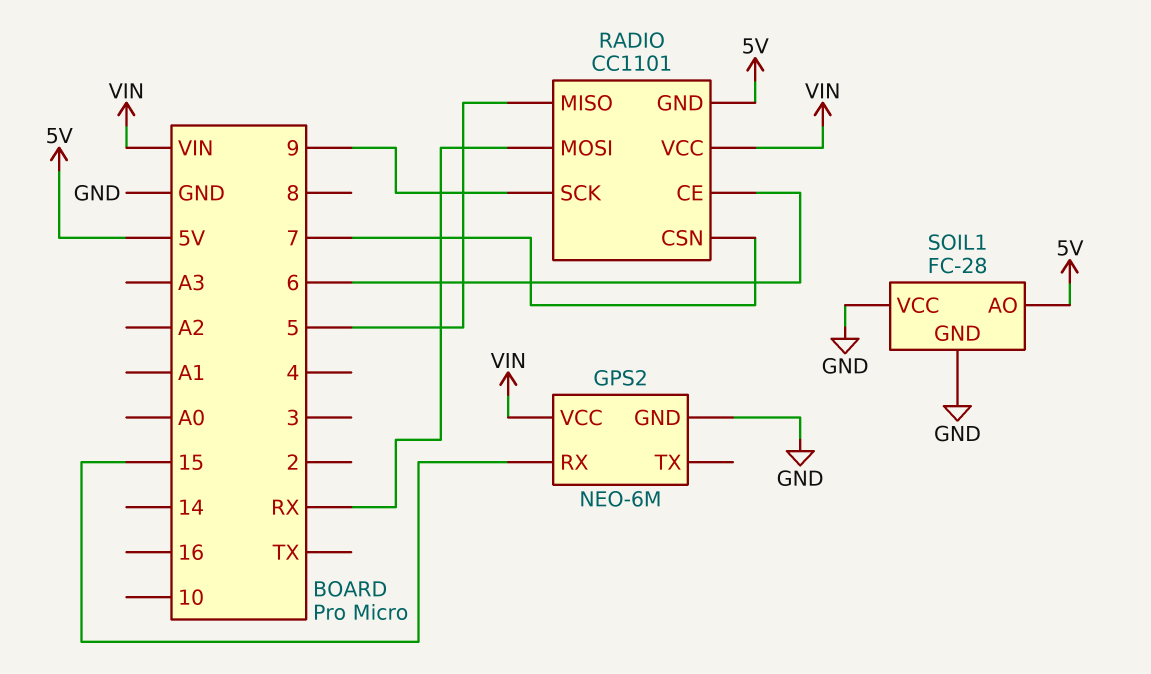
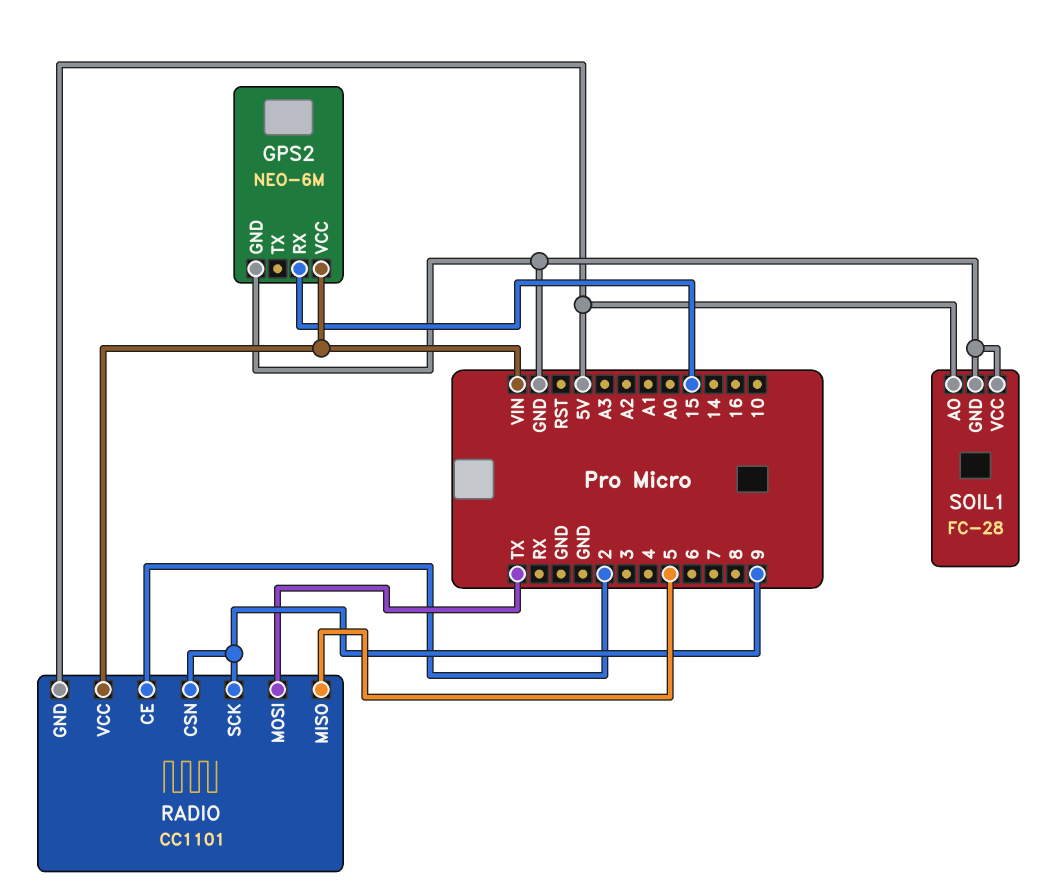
RADIO pin CE: 6 -> 2
RADIO pin CSN: 7 -> 9
RADIO pin MOSI: RX -> TX

